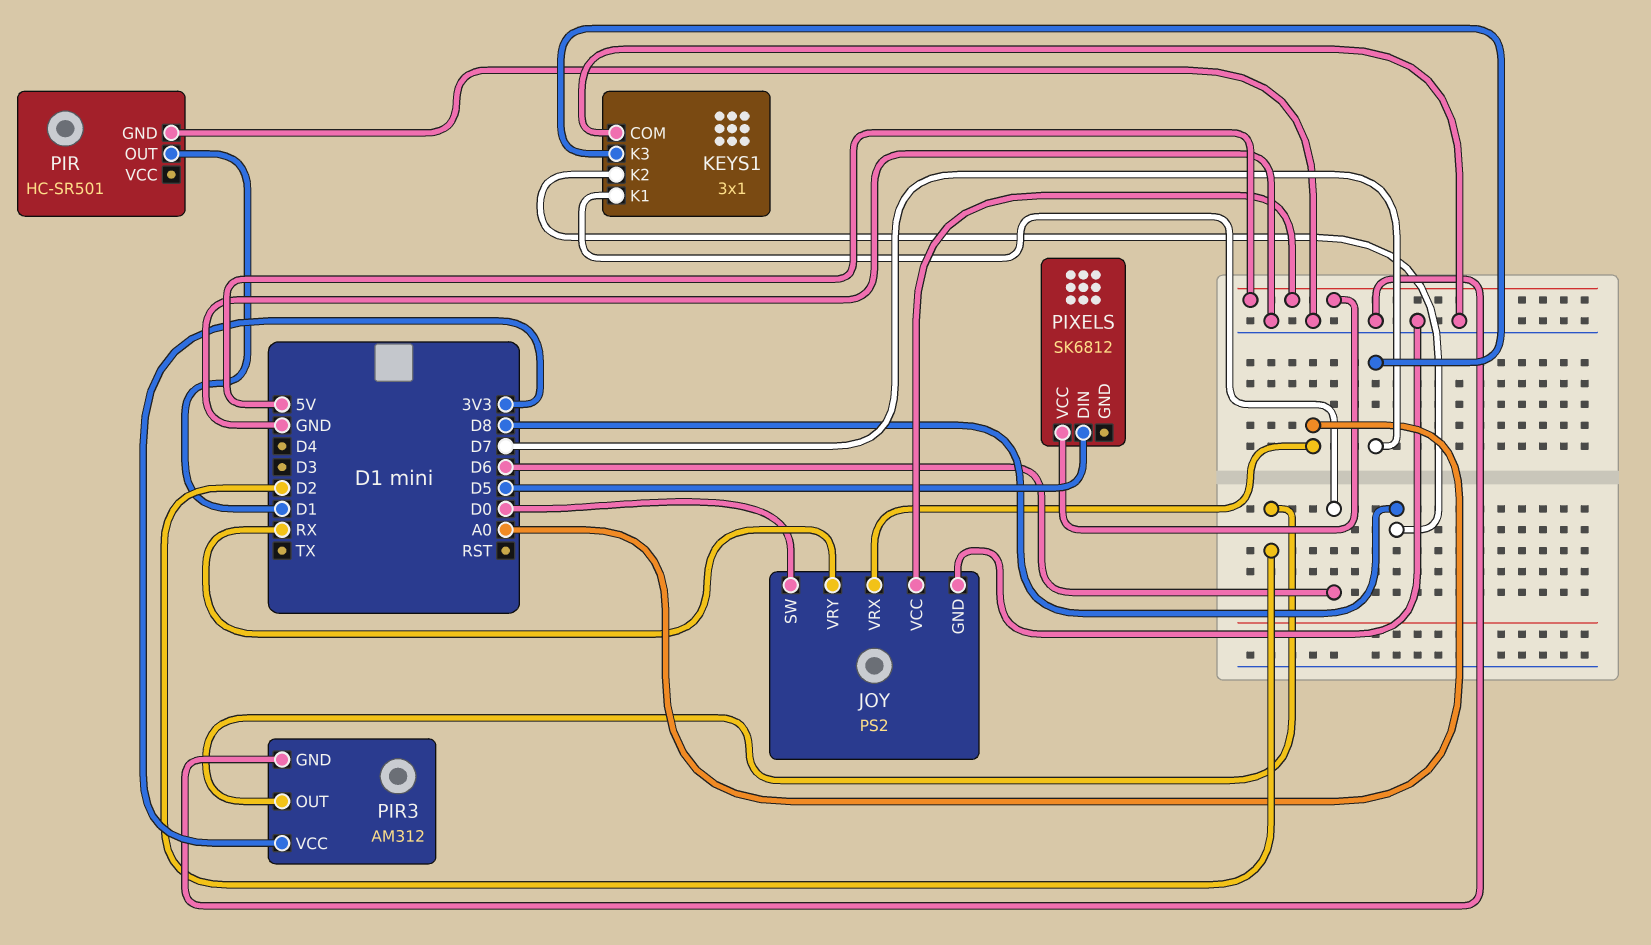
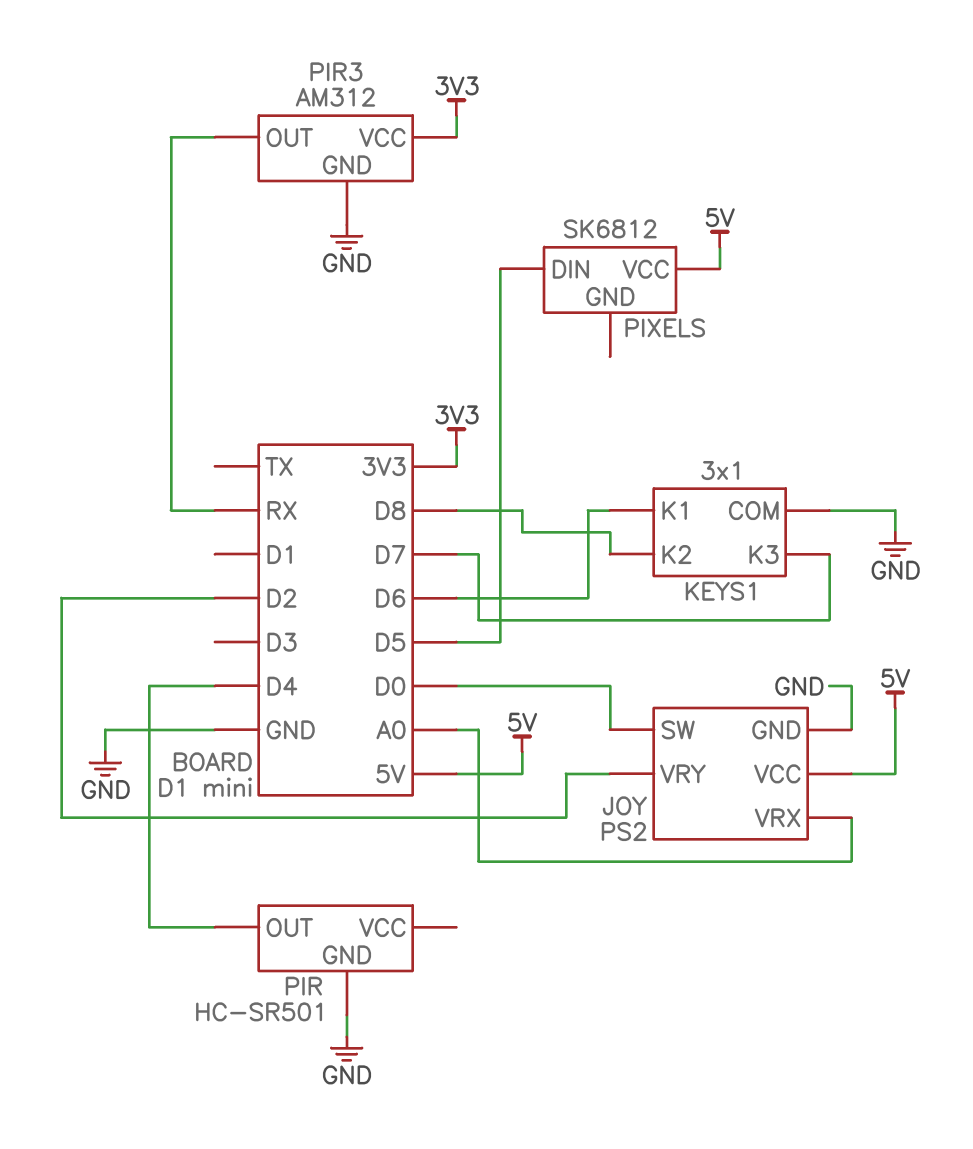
JOY pin VRY: RX -> D2
PIR pin OUT: D1 -> D4
PIR3 pin OUT: D2 -> RX

